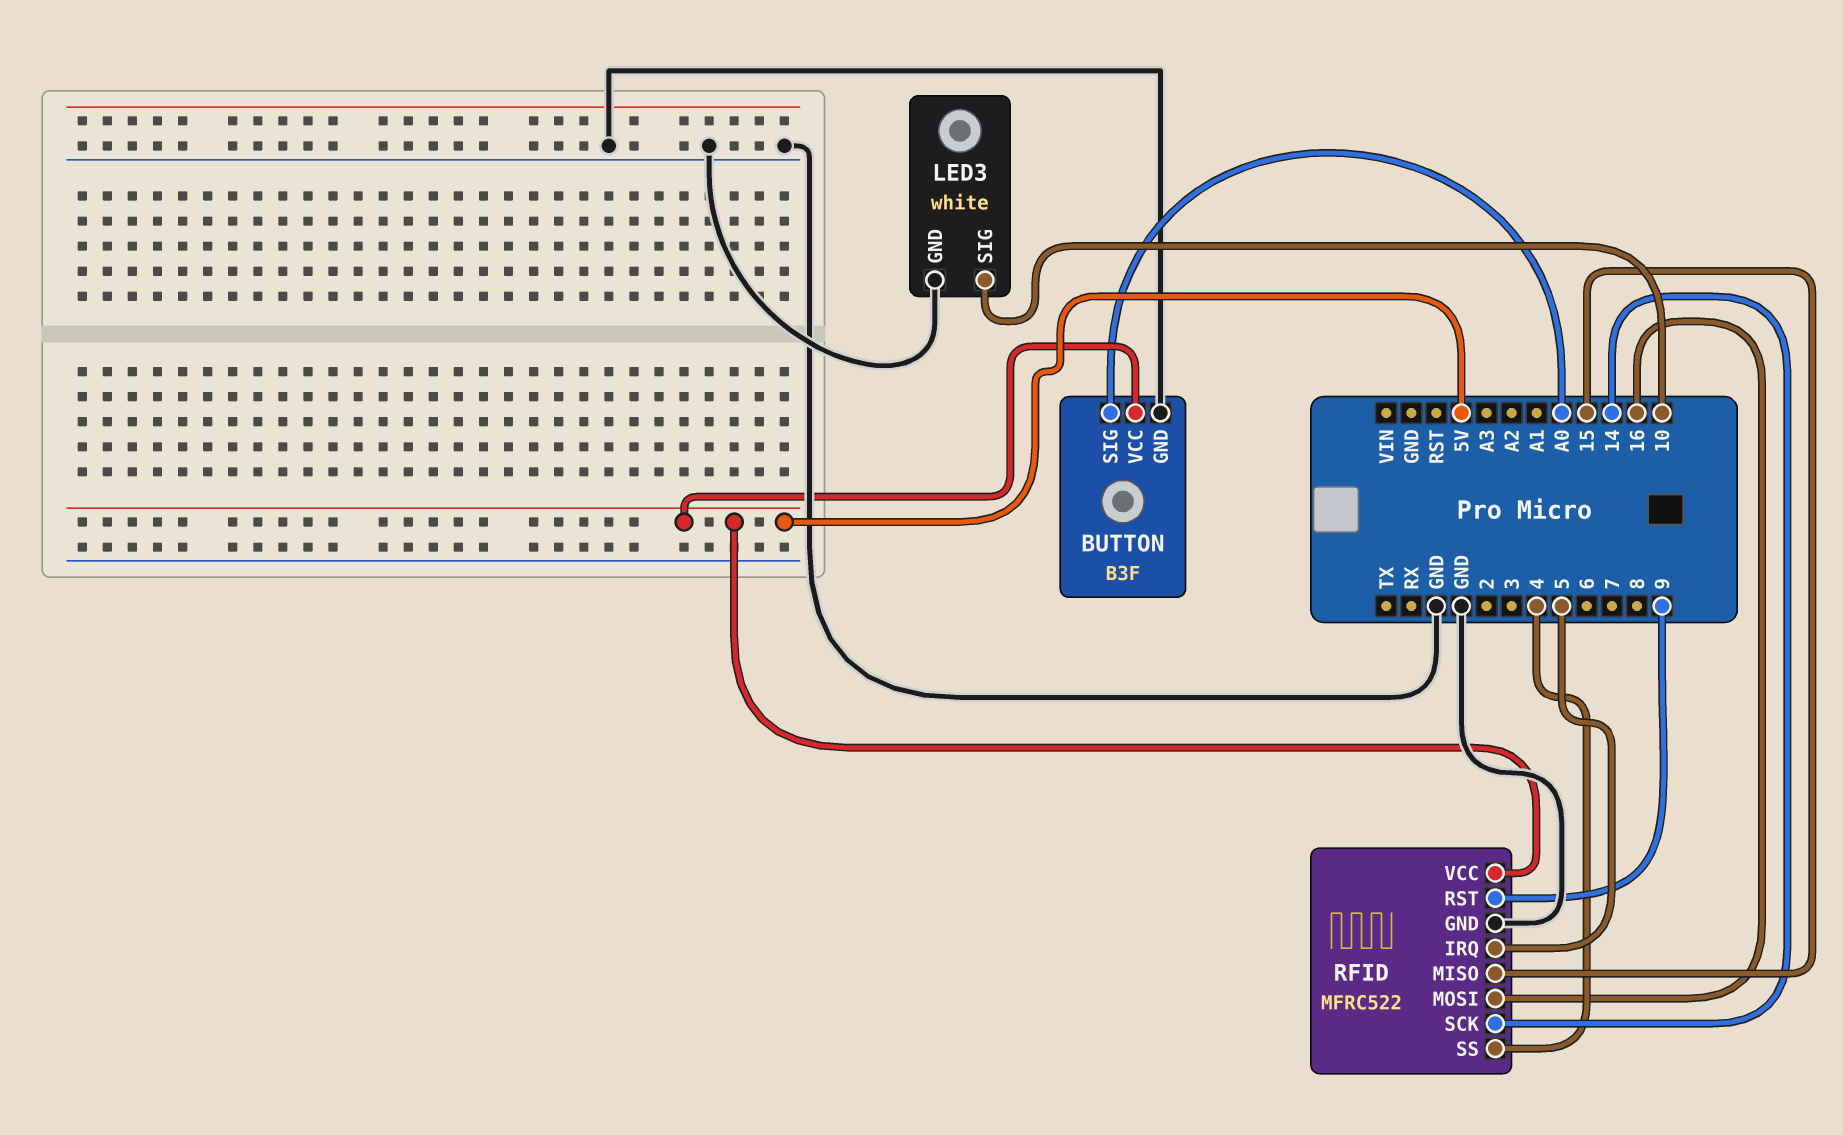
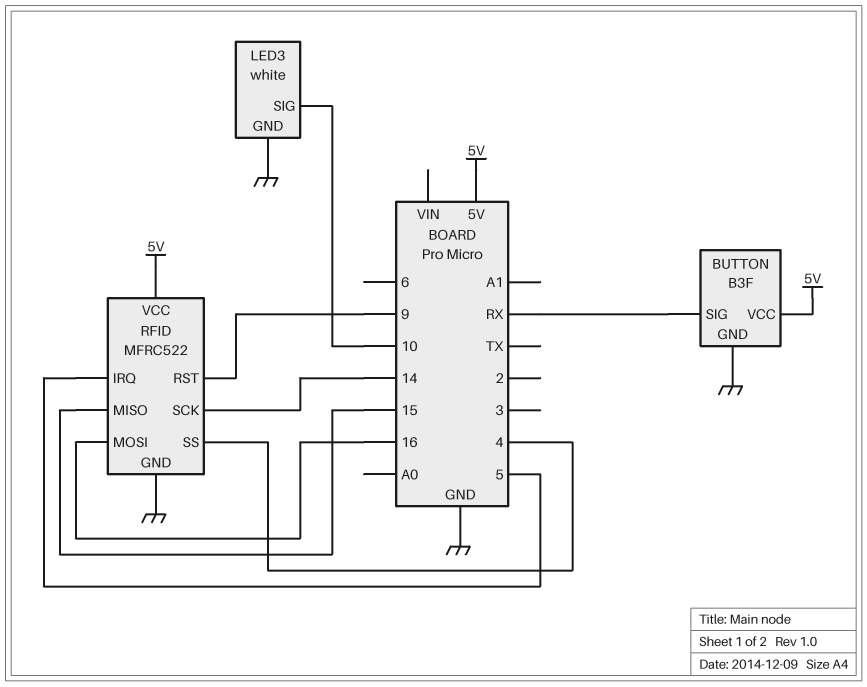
BUTTON pin SIG: A0 -> RX

